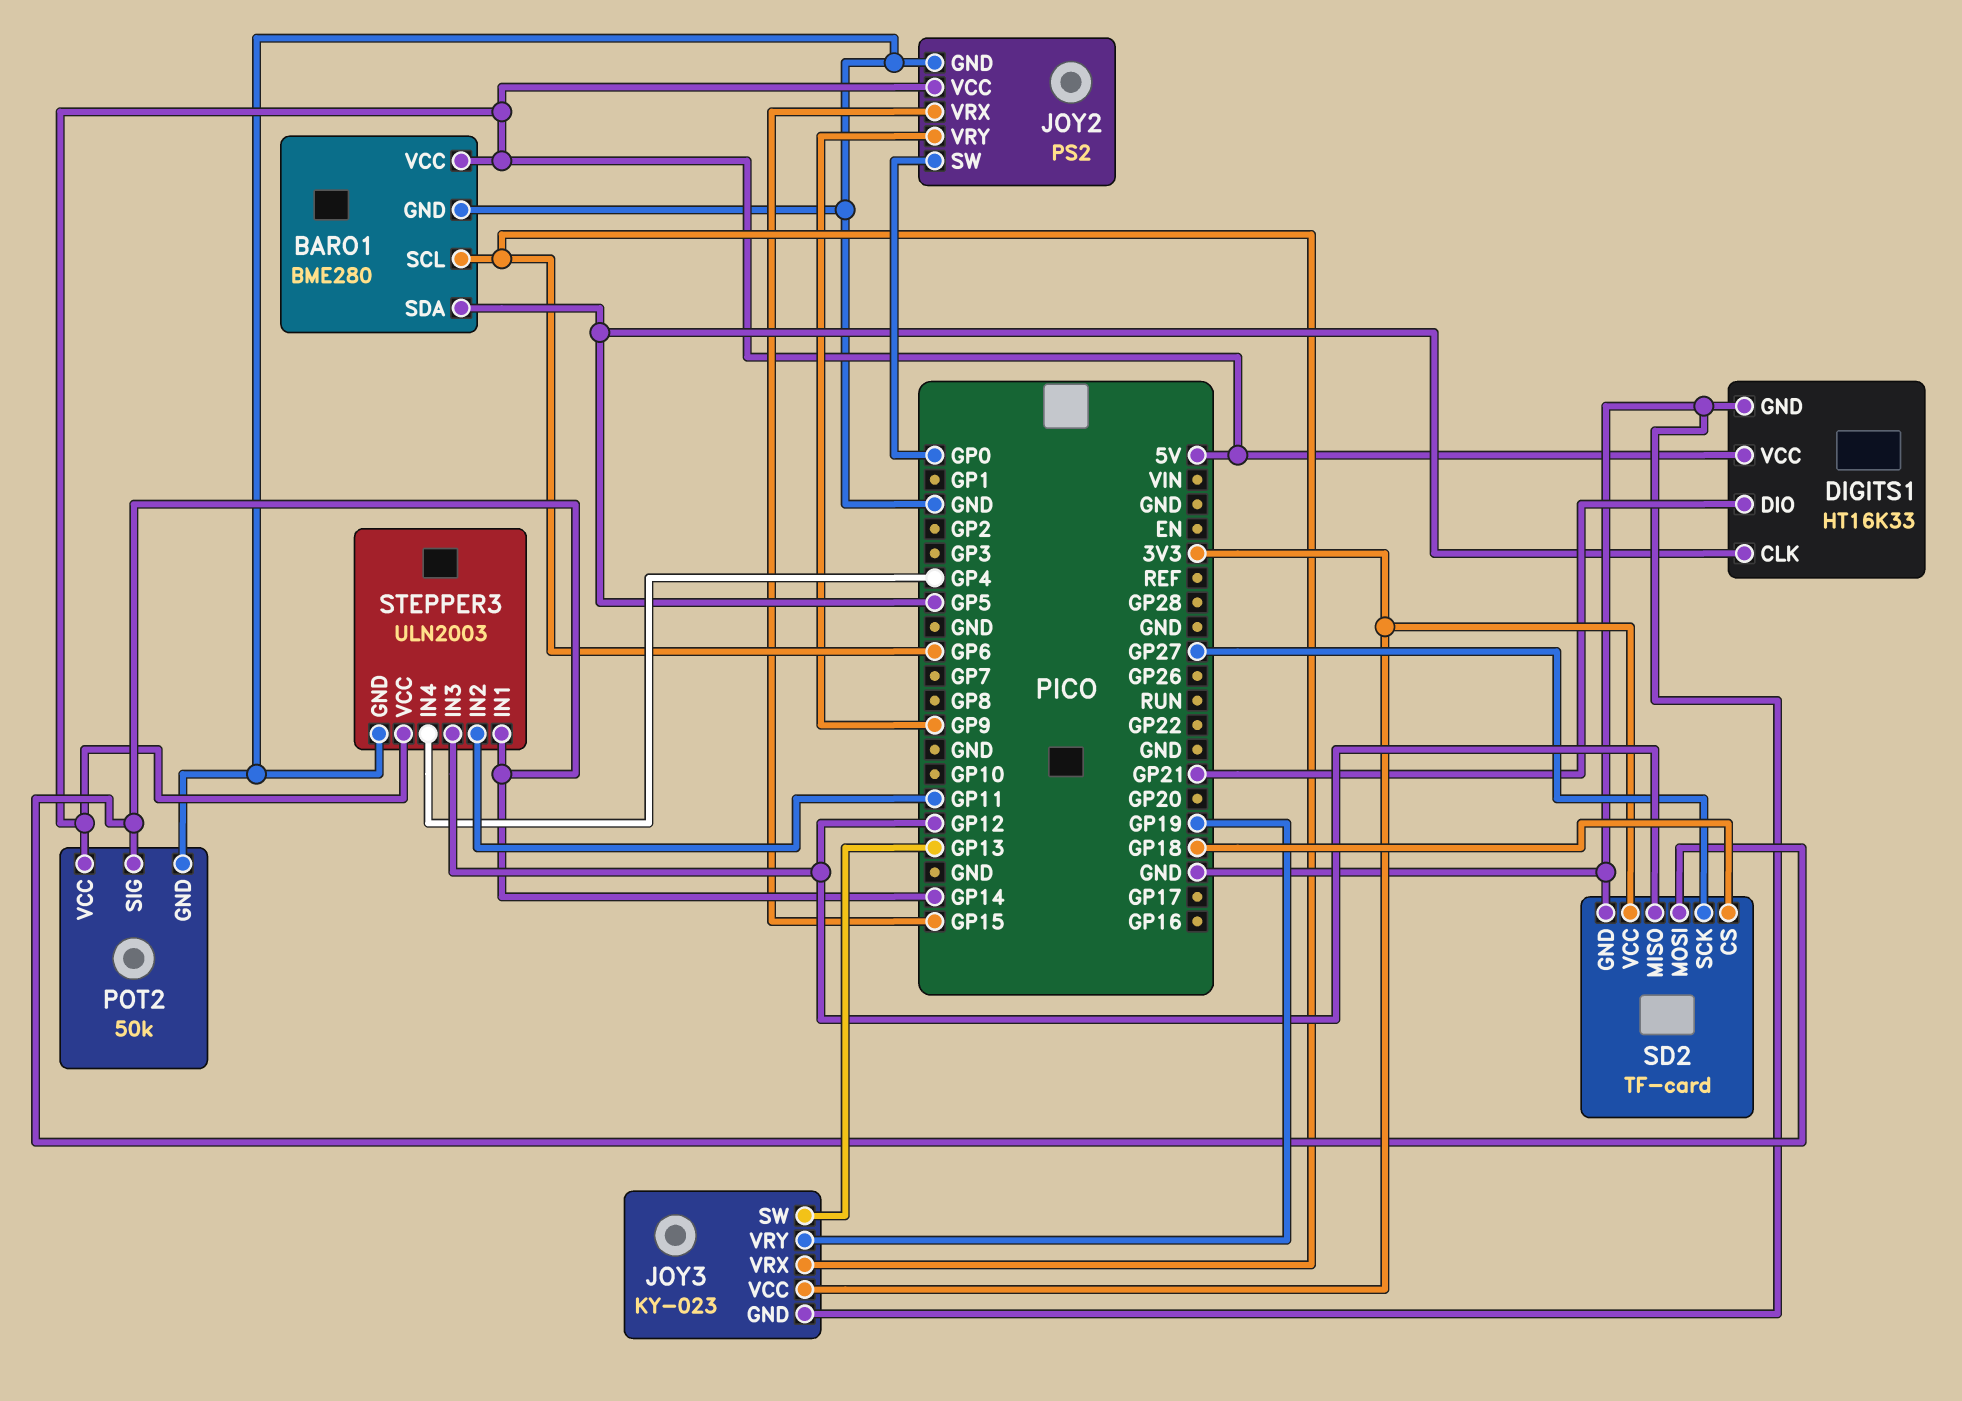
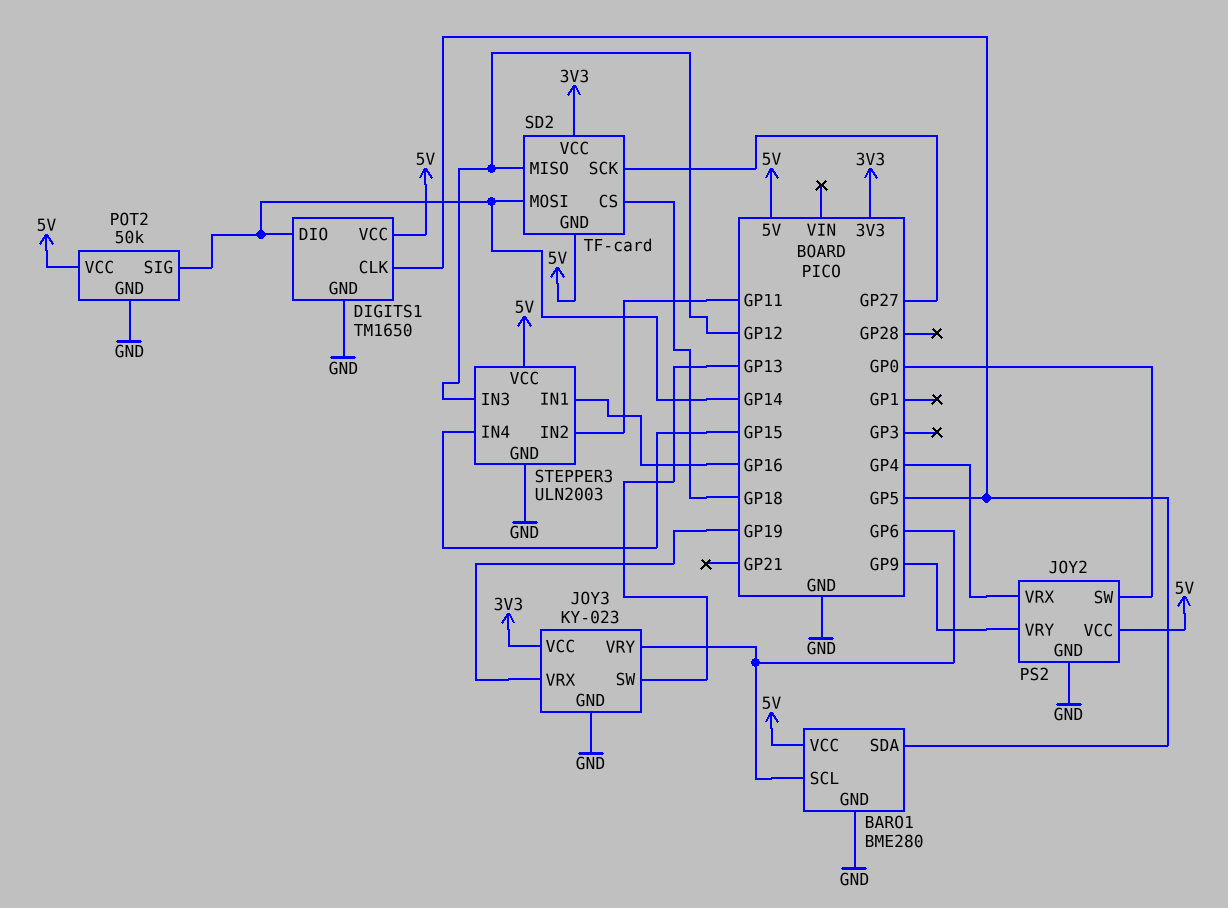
DIGITS1: HT16K33 -> TM1650
DIGITS1 pin DIO: GP21 -> GP14
JOY2 pin VRX: GP15 -> GP4
JOY3 pin VRX: GP6 -> GP19
JOY3 pin VRY: GP19 -> GP6
SD2 pin GND: GND -> 5V
STEPPER3 pin IN1: GP14 -> GP16
STEPPER3 pin IN4: GP4 -> GP15

